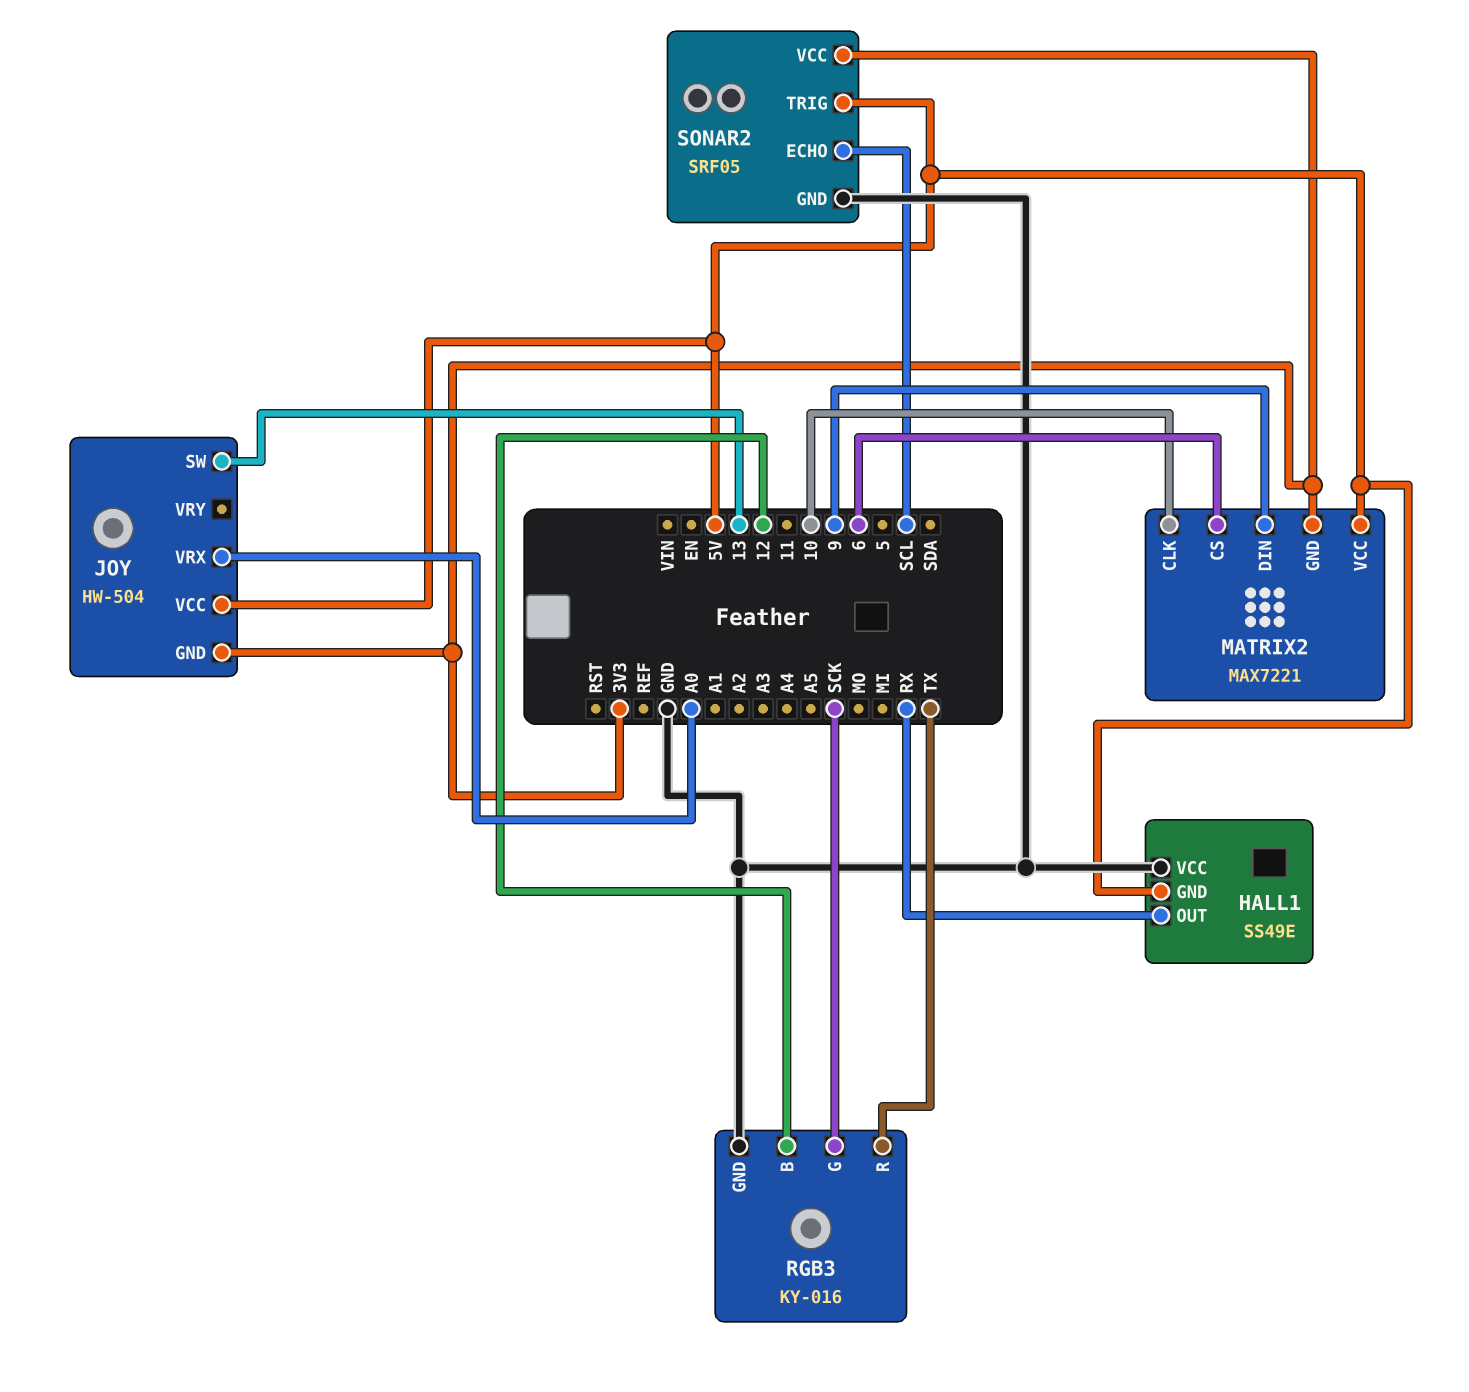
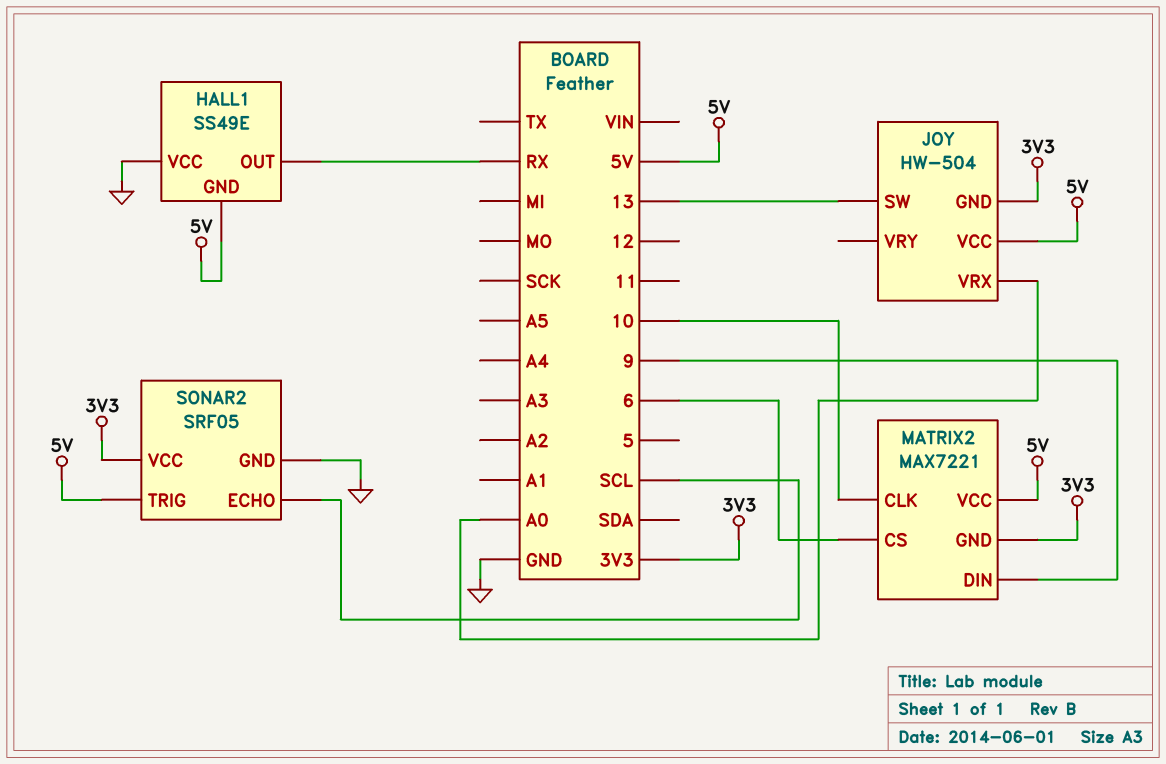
RGB3: KY-016 -> none
RGB3 pin B: 12 -> none
RGB3 pin G: SCK -> none
RGB3 pin GND: GND -> none
RGB3 pin R: TX -> none

